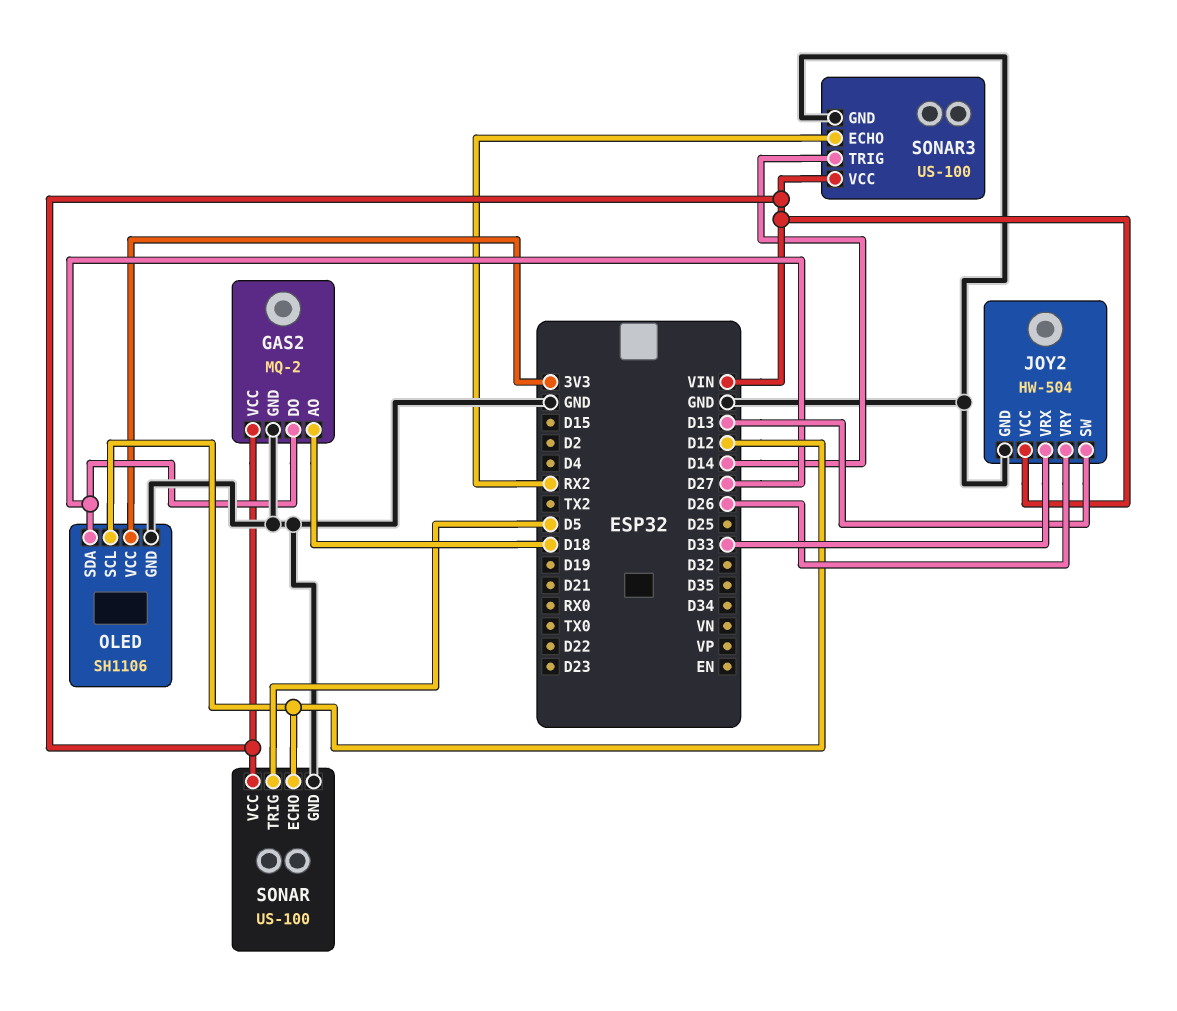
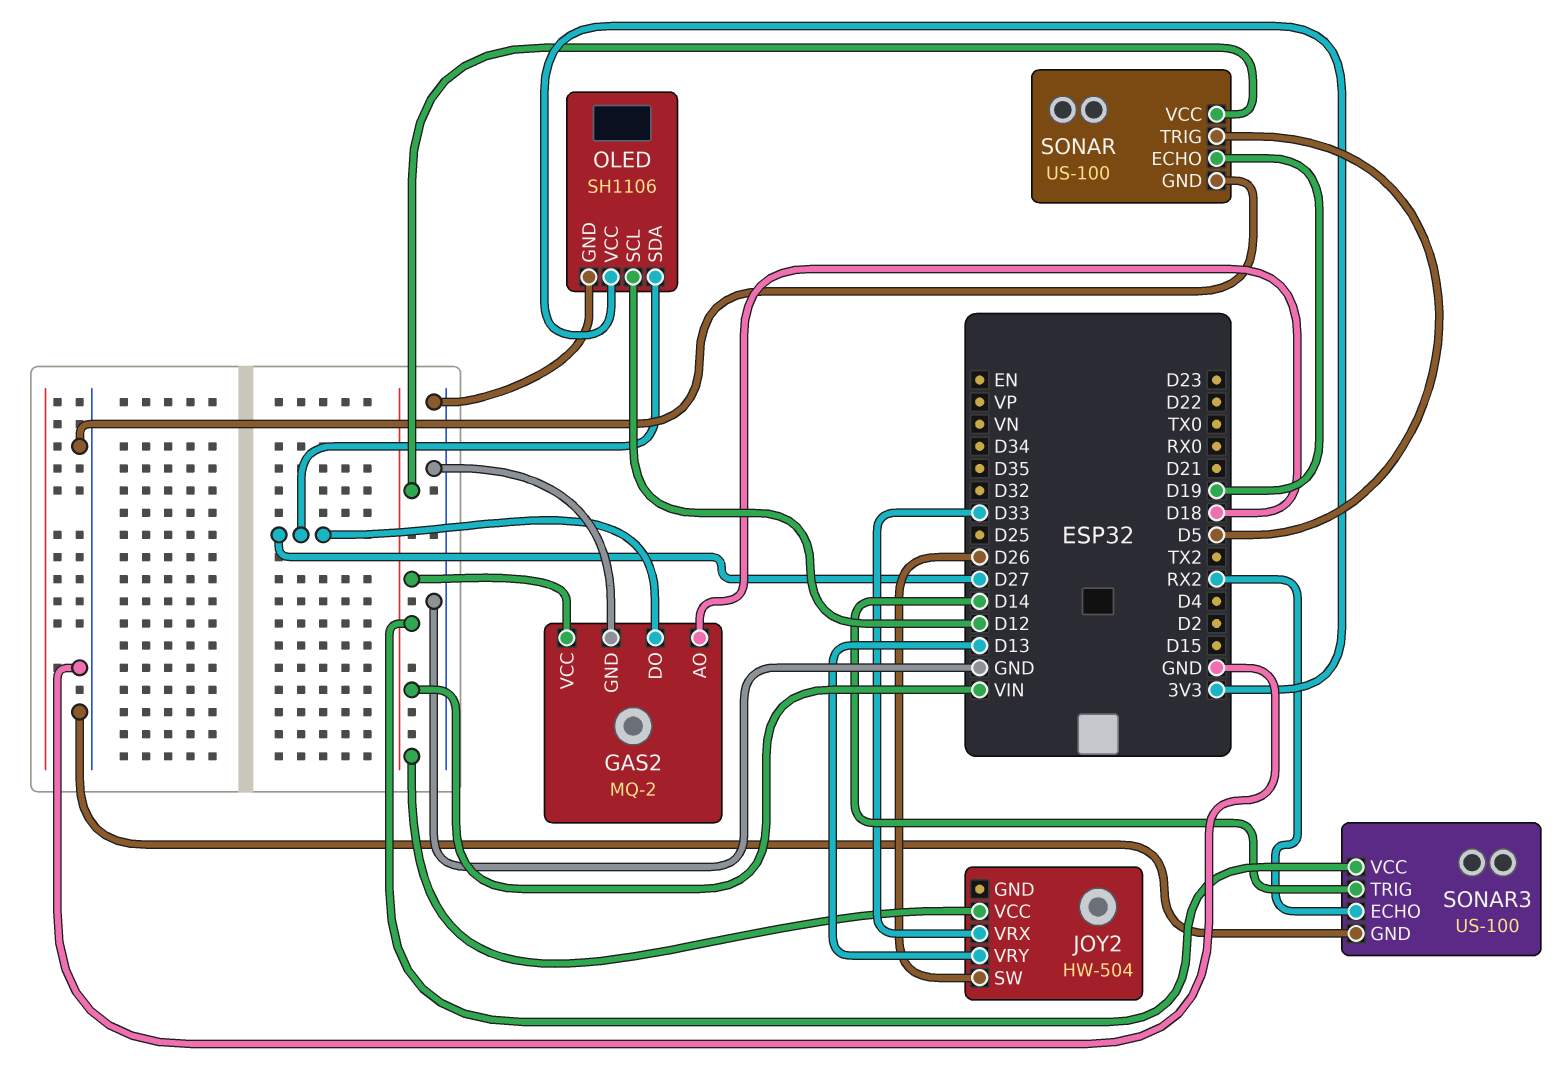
JOY2 pin GND: GND -> none
JOY2 pin SW: D13 -> D26
JOY2 pin VRY: D26 -> D13
SONAR pin ECHO: D12 -> D19

